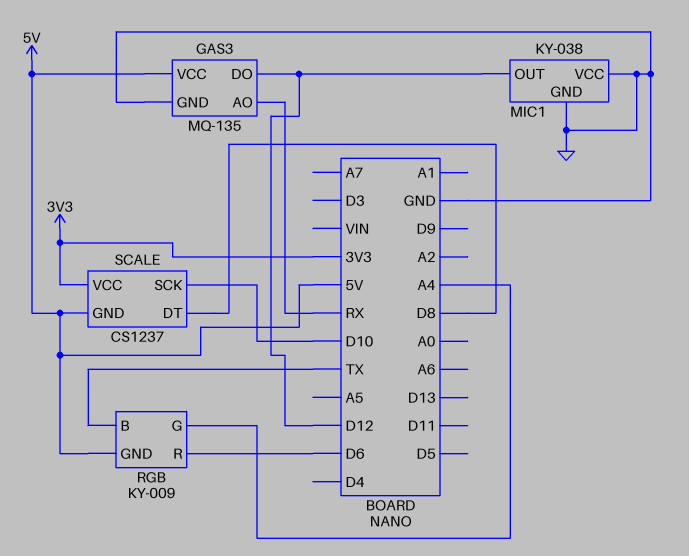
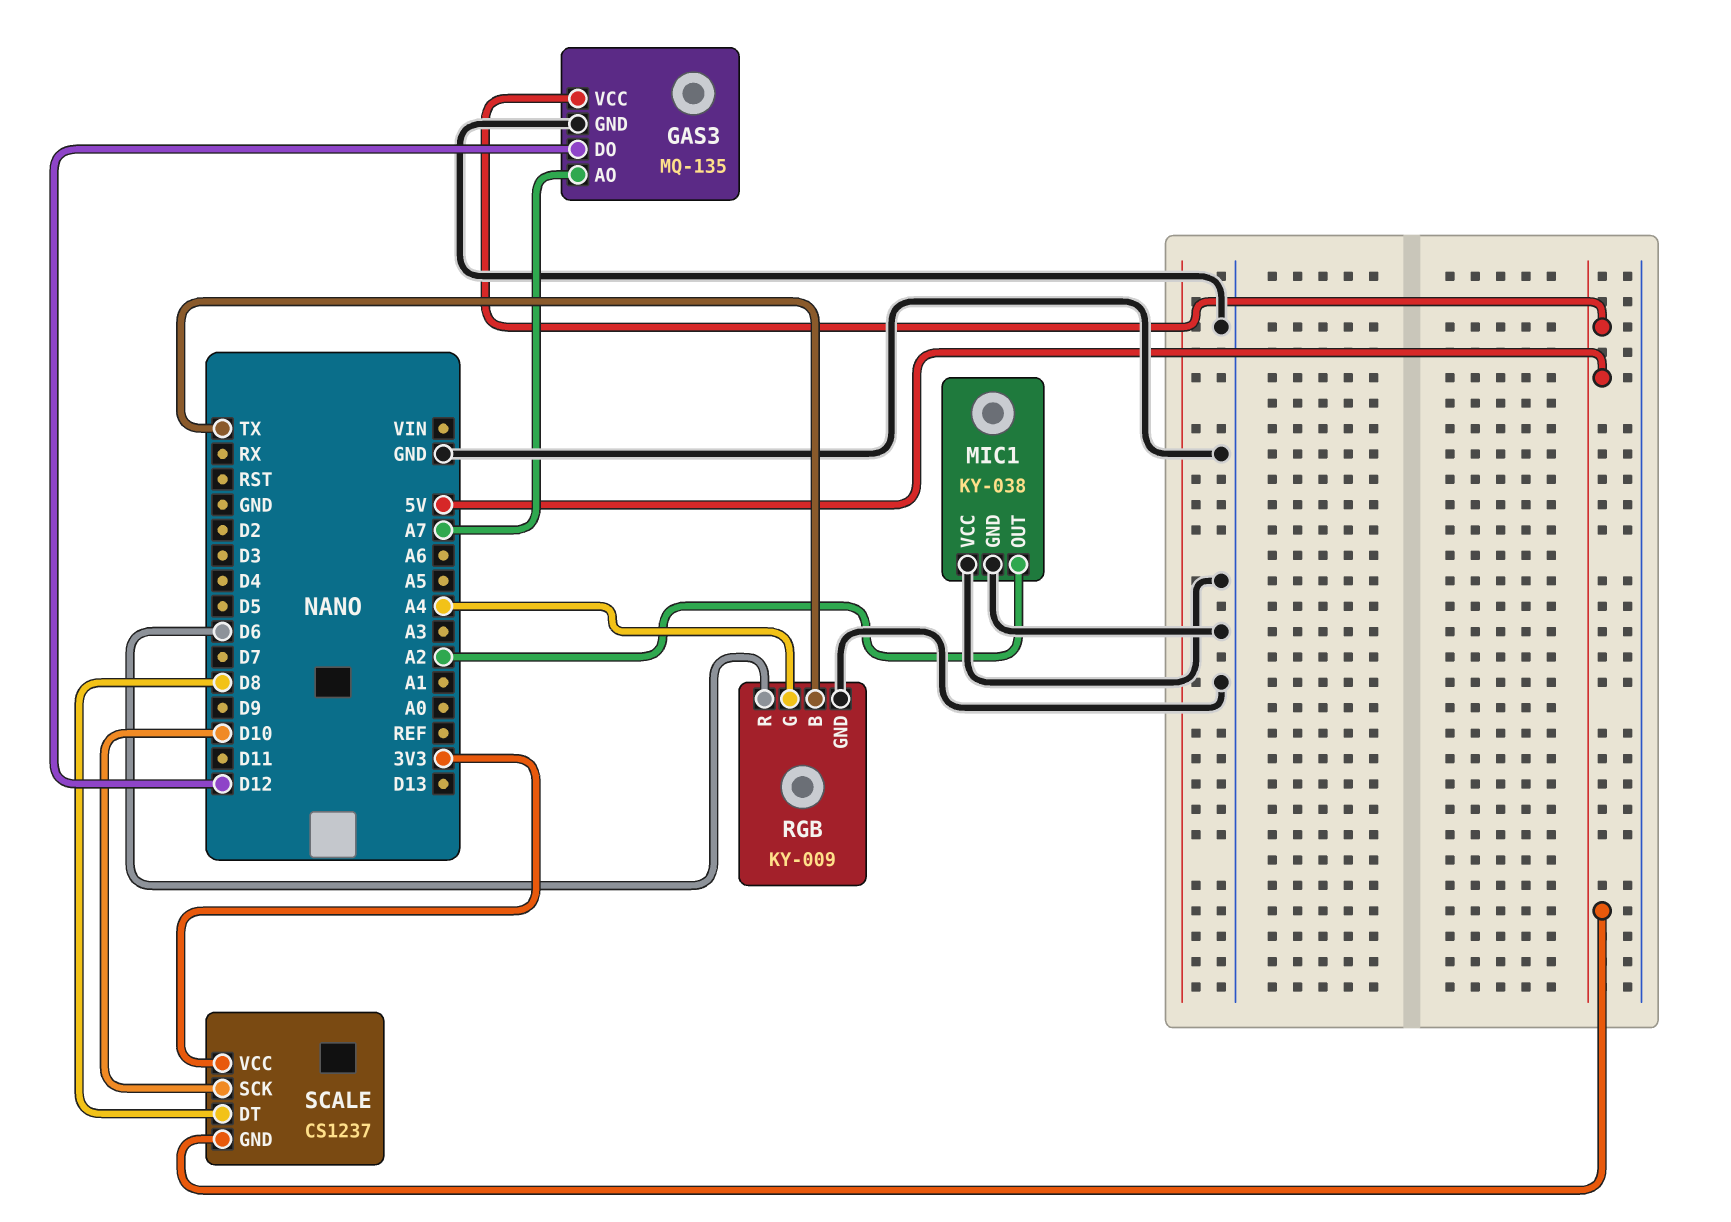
GAS3 pin AO: RX -> A7
MIC1 pin OUT: D12 -> A2
RGB pin GND: 5V -> GND

